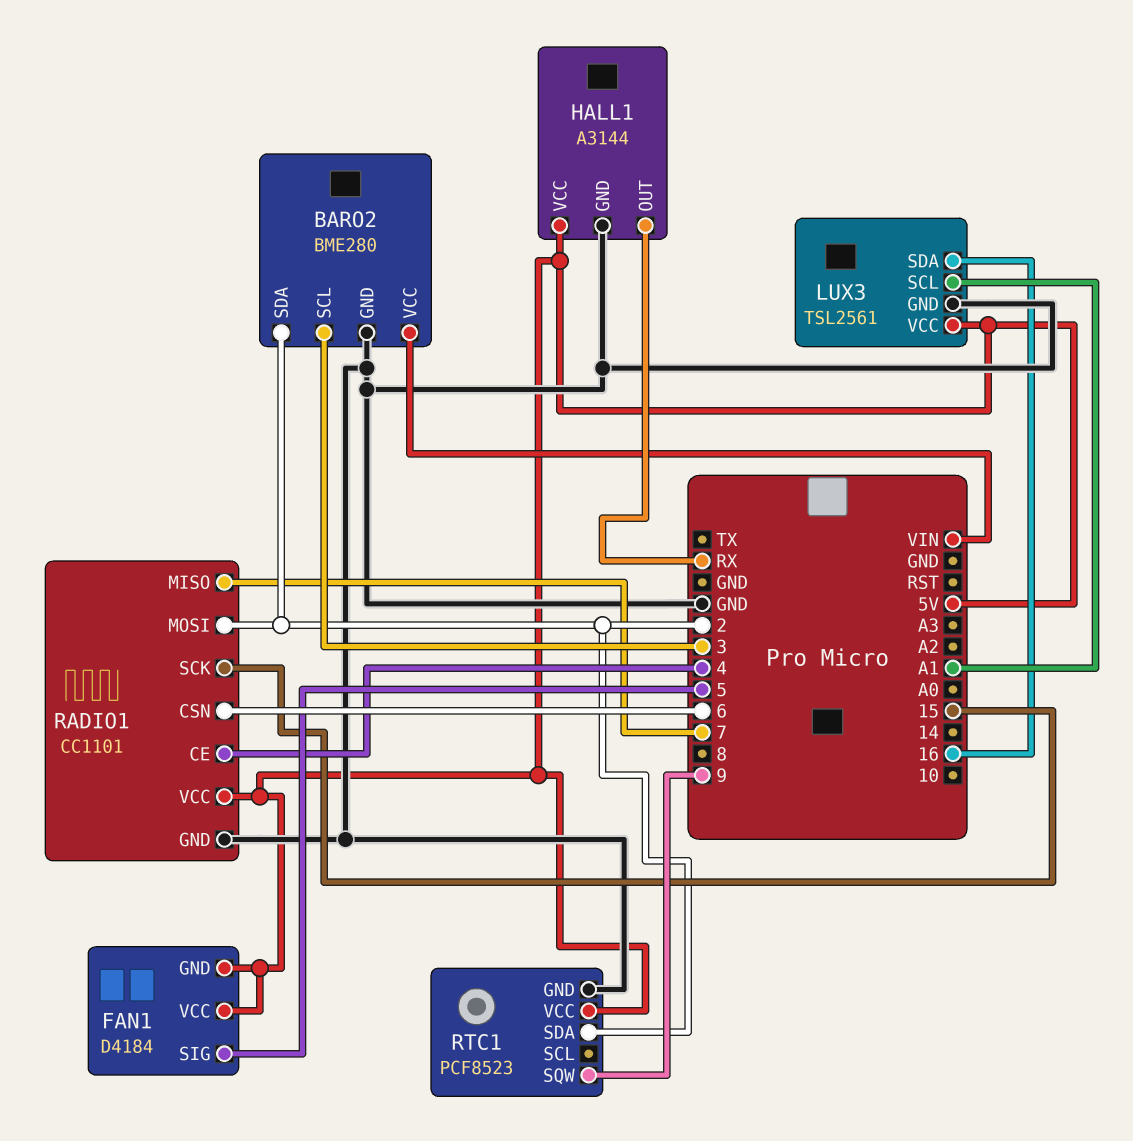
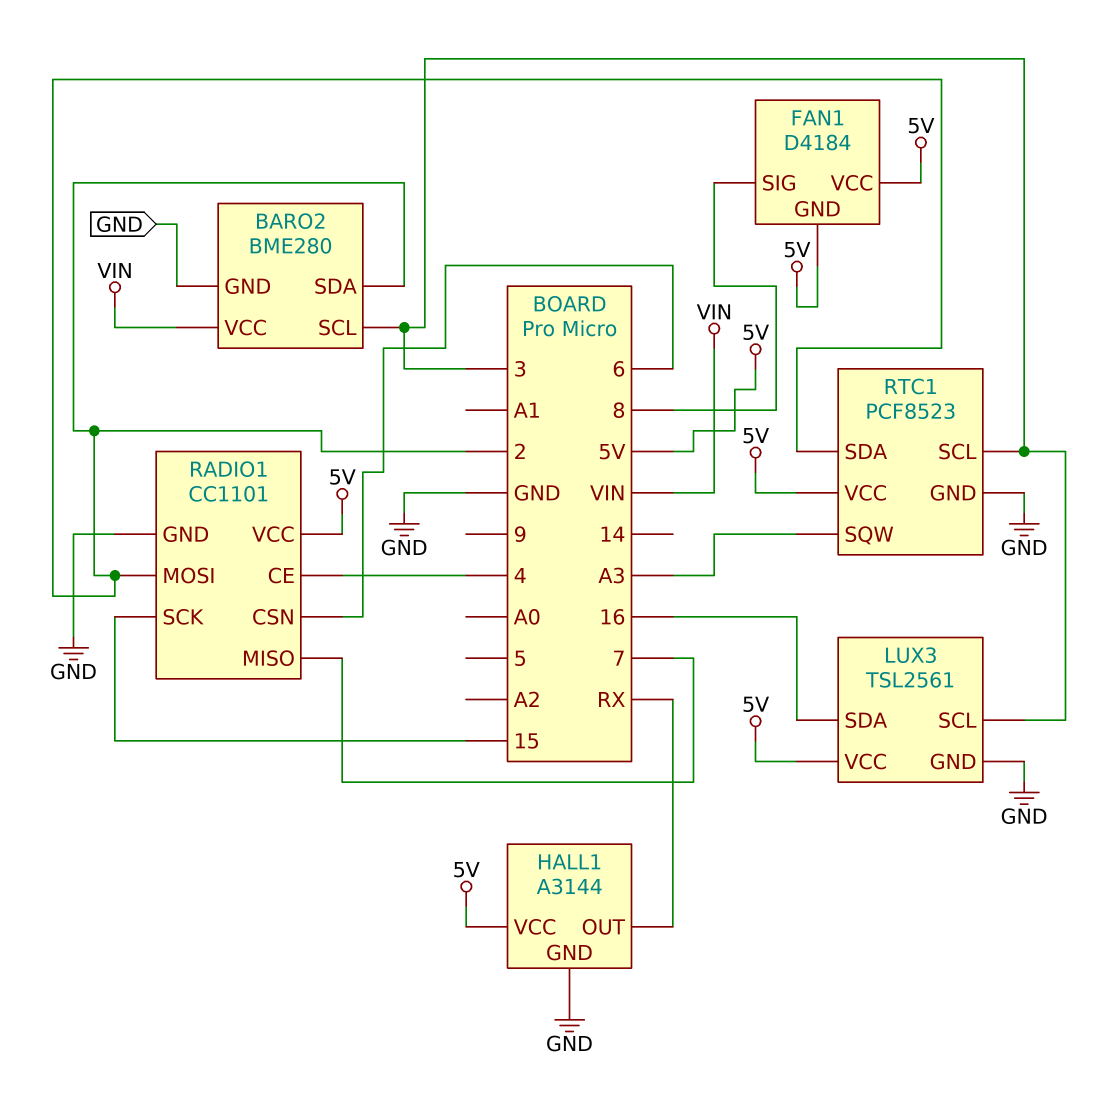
FAN1 pin SIG: 5 -> 8
LUX3 pin SCL: A1 -> 3
RTC1 pin SCL: none -> 3
RTC1 pin SQW: 9 -> A3

